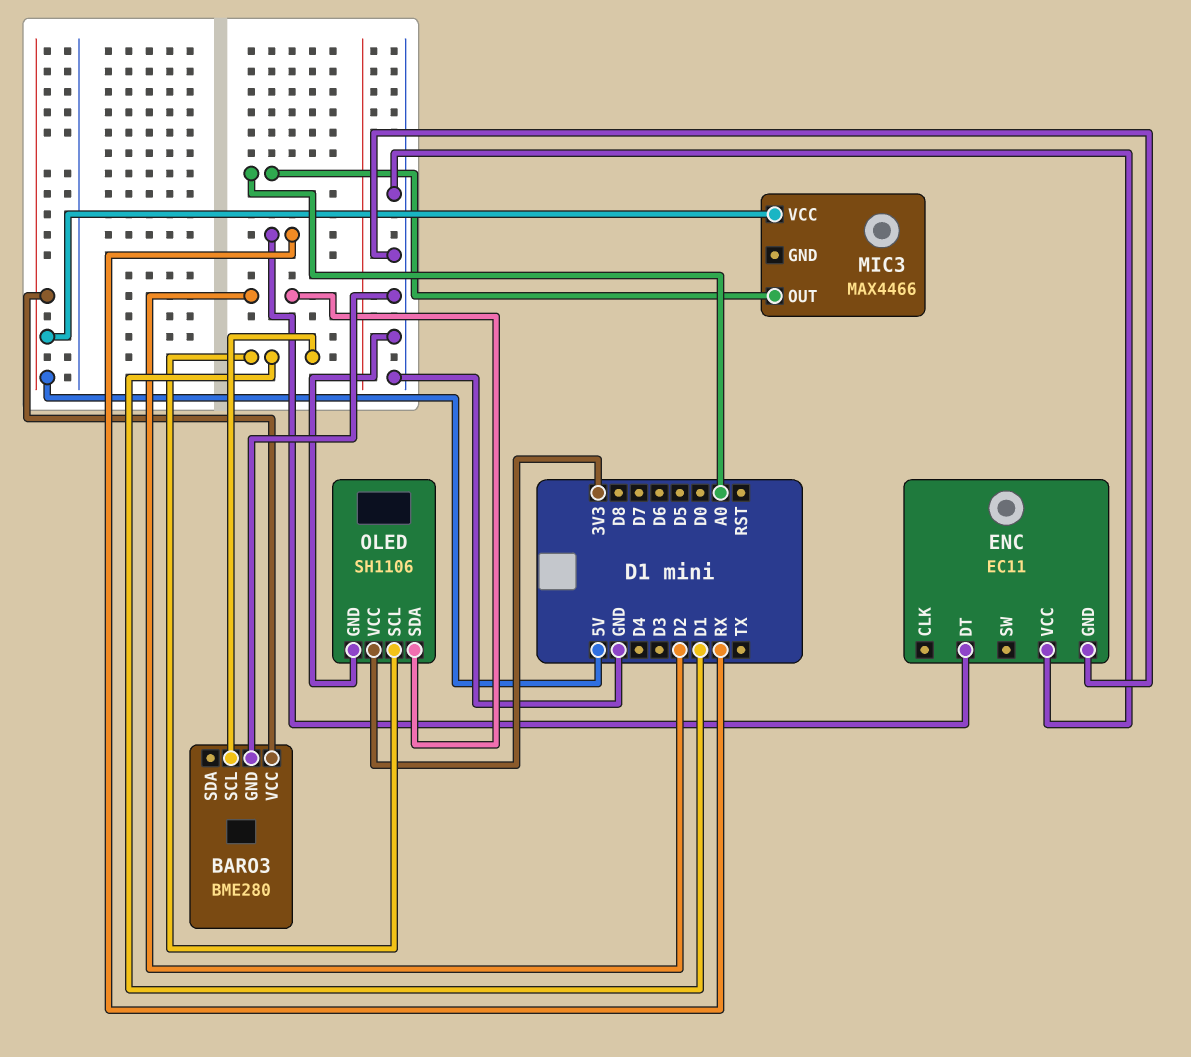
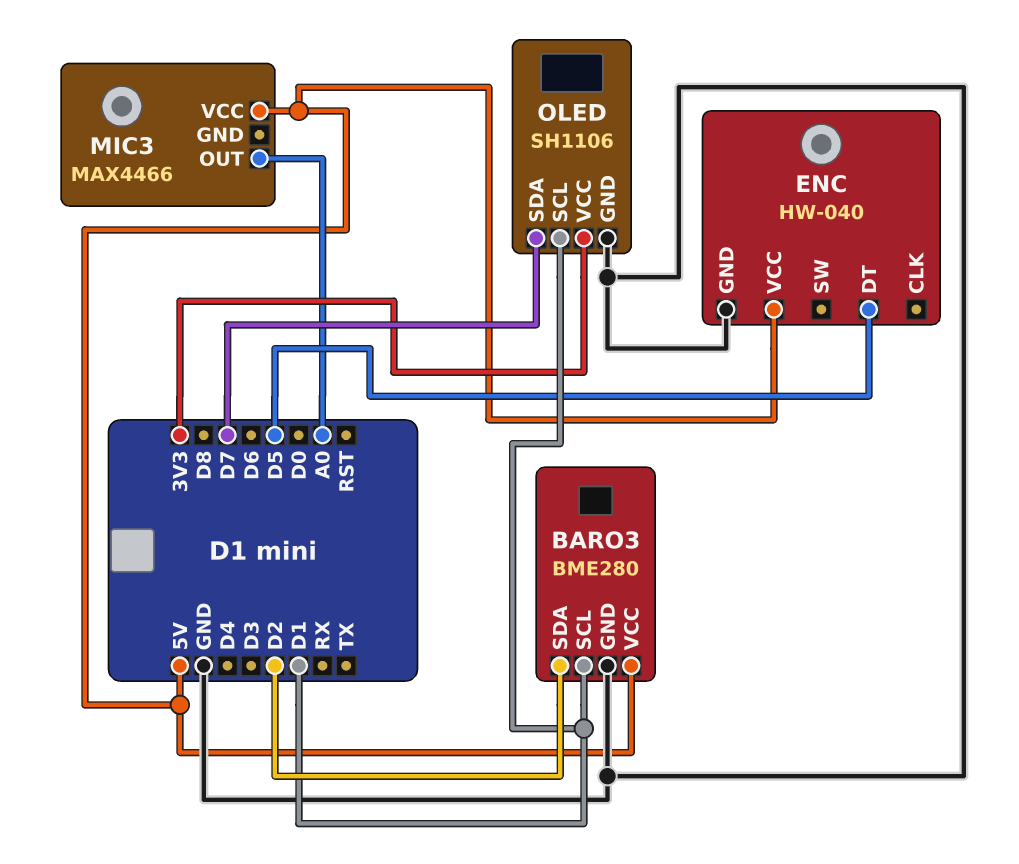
BARO3 pin SDA: none -> D2
ENC: EC11 -> HW-040
ENC pin DT: RX -> D5
ENC pin VCC: GND -> 5V
OLED pin SDA: D2 -> D7

